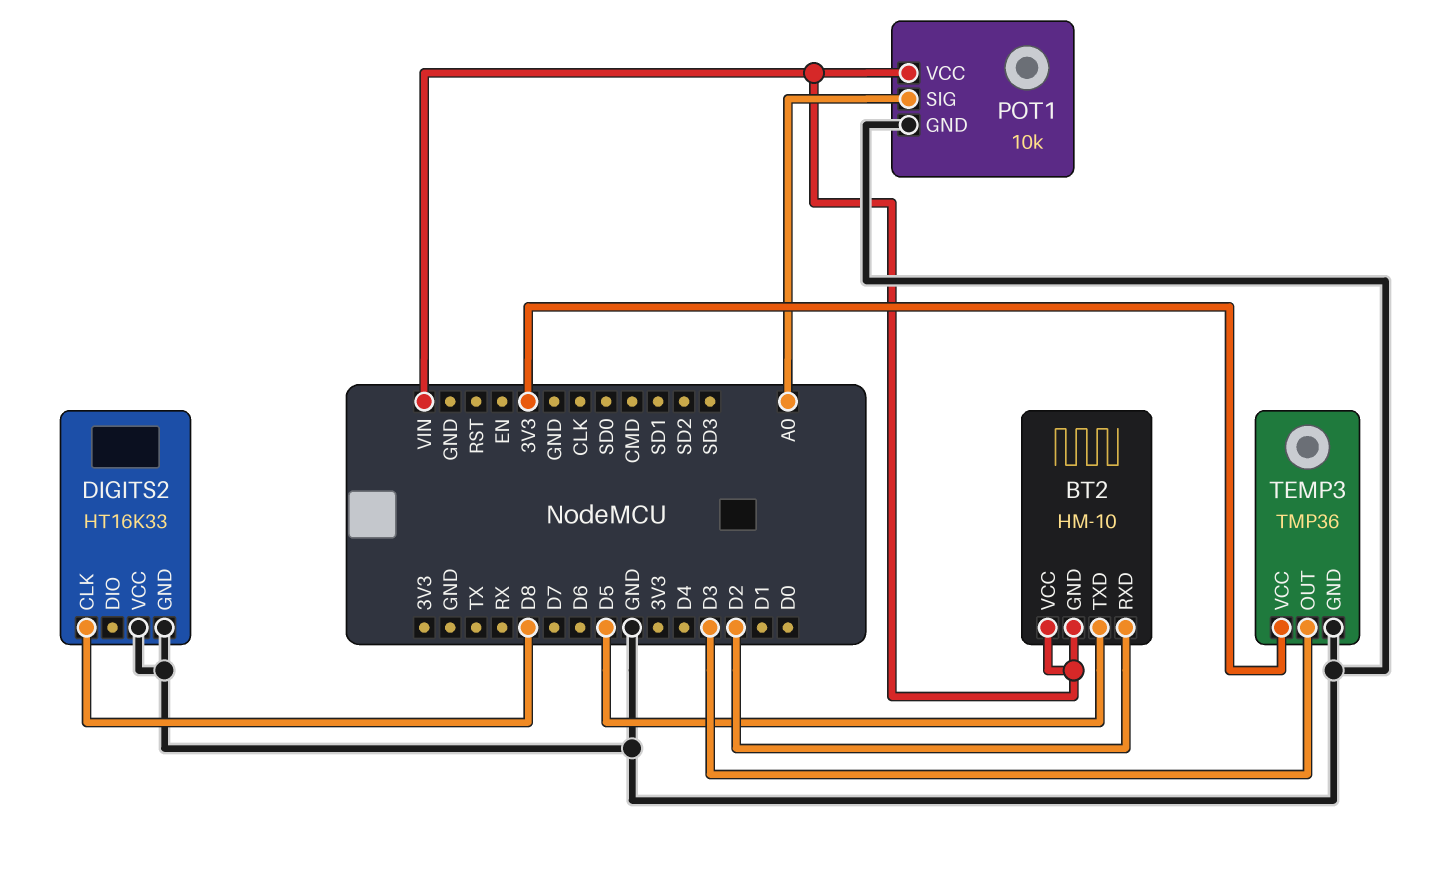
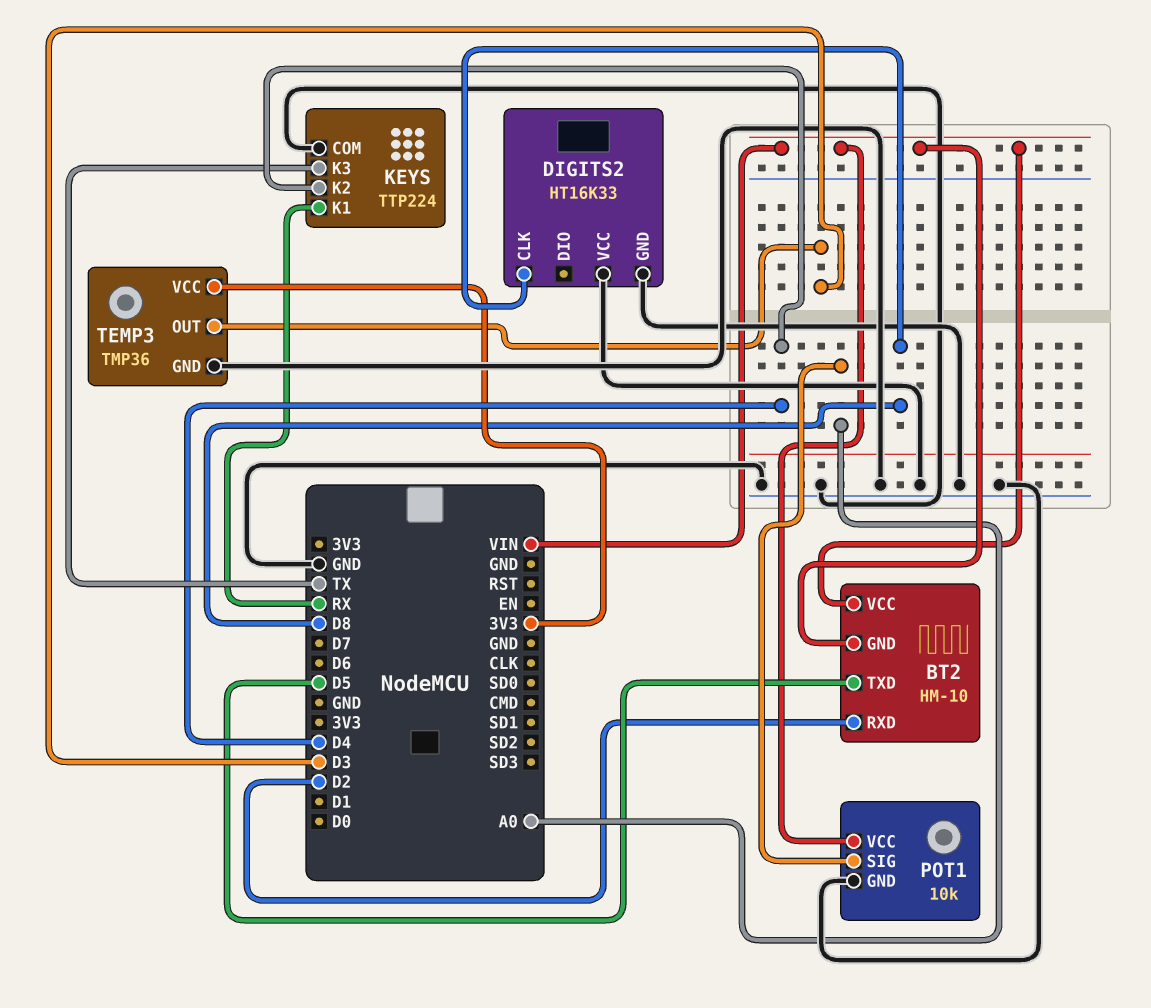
KEYS: none -> TTP224
KEYS pin COM: none -> GND
KEYS pin K1: none -> RX
KEYS pin K2: none -> D4
KEYS pin K3: none -> TX

